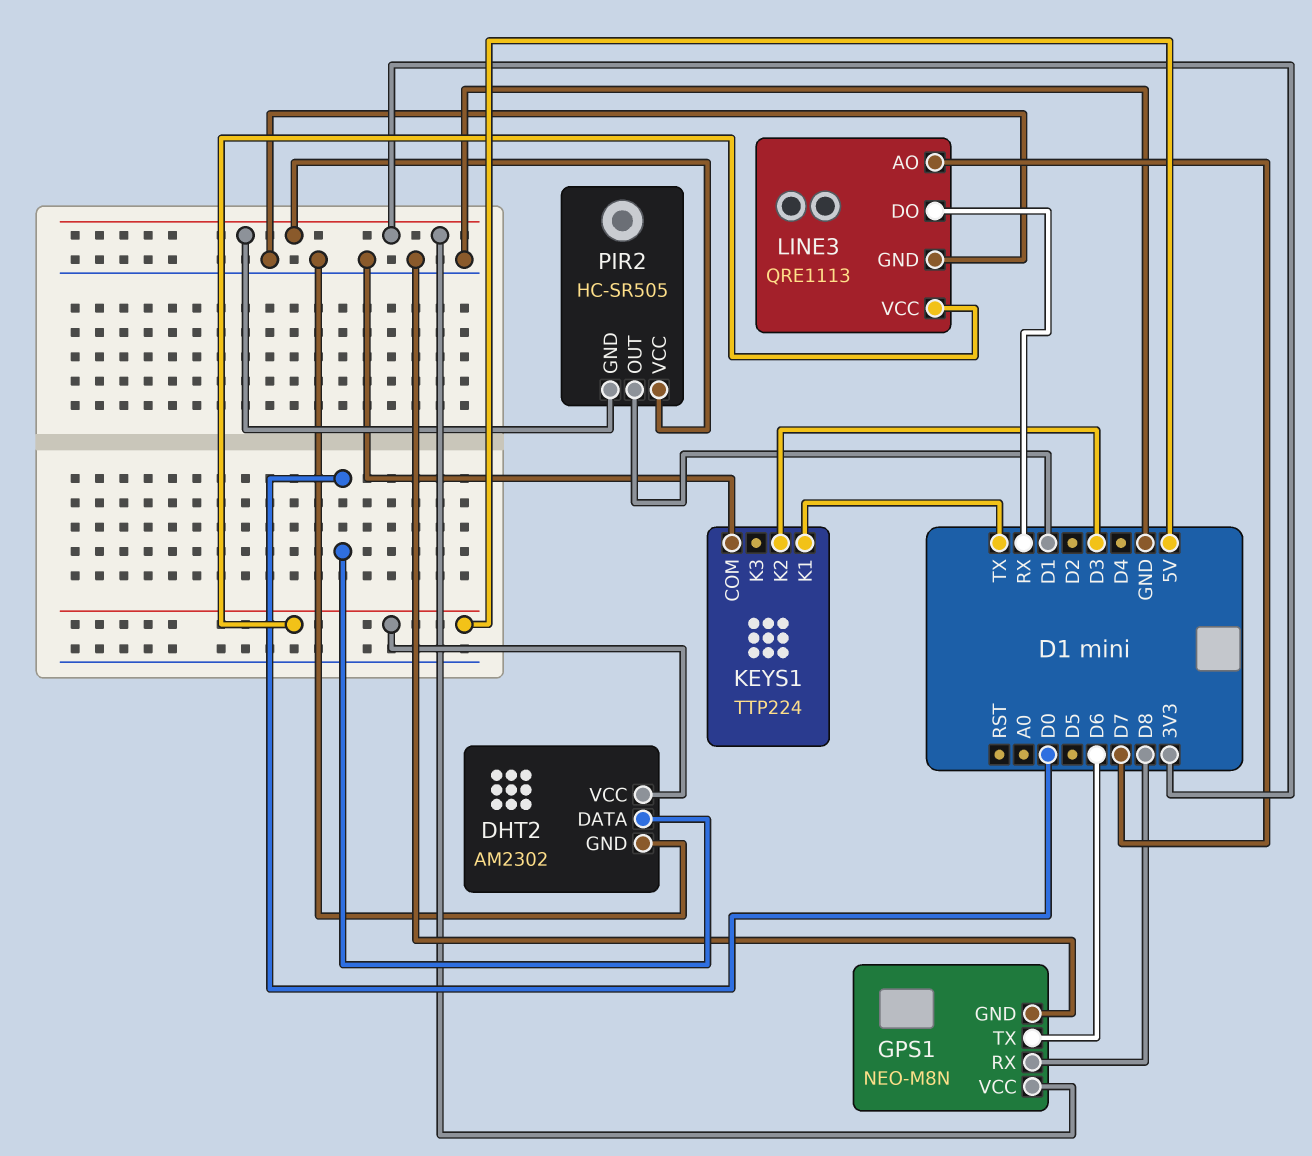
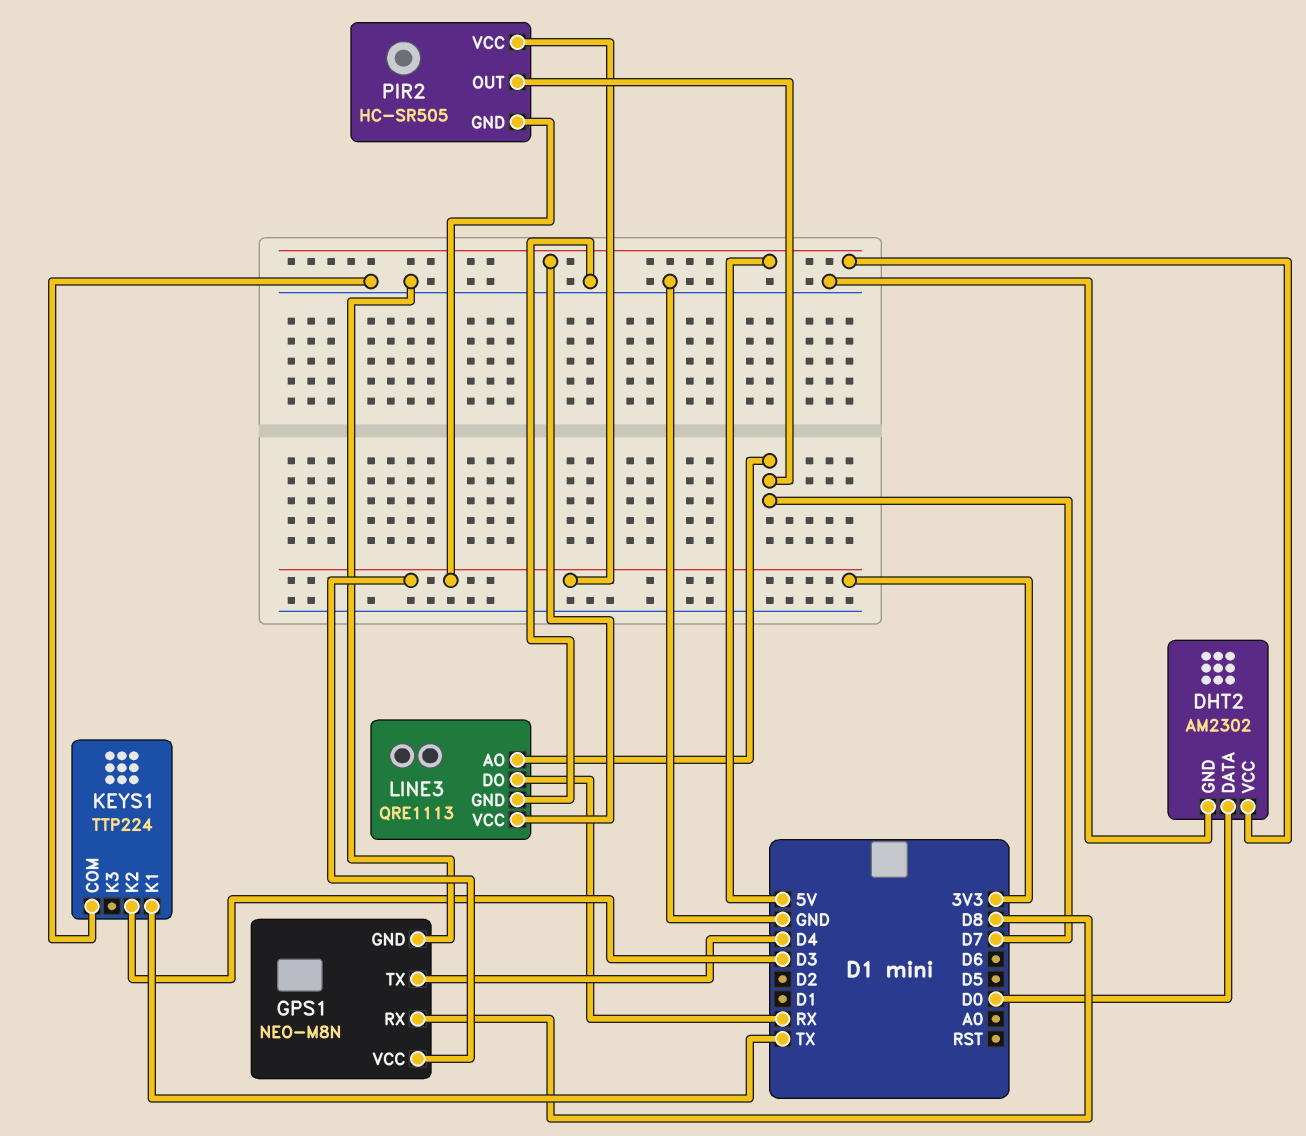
GPS1 pin TX: D6 -> D4
PIR2 pin OUT: D1 -> D7

